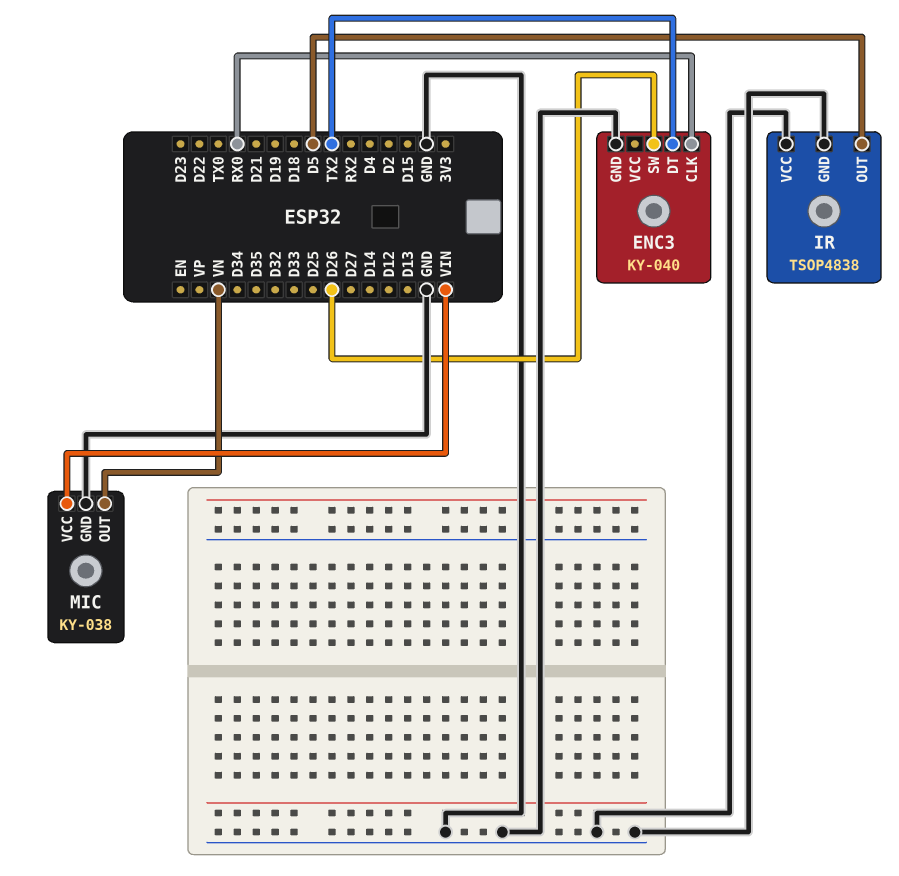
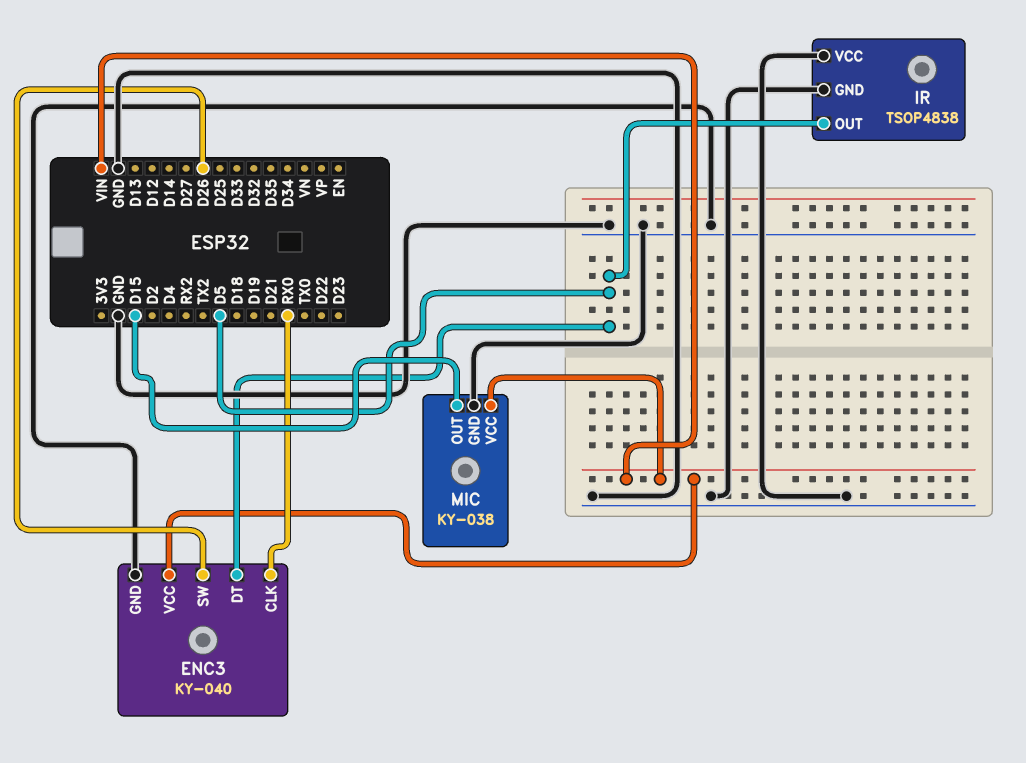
ENC3 pin DT: TX2 -> D5
ENC3 pin VCC: none -> VIN
MIC pin OUT: VN -> D15

